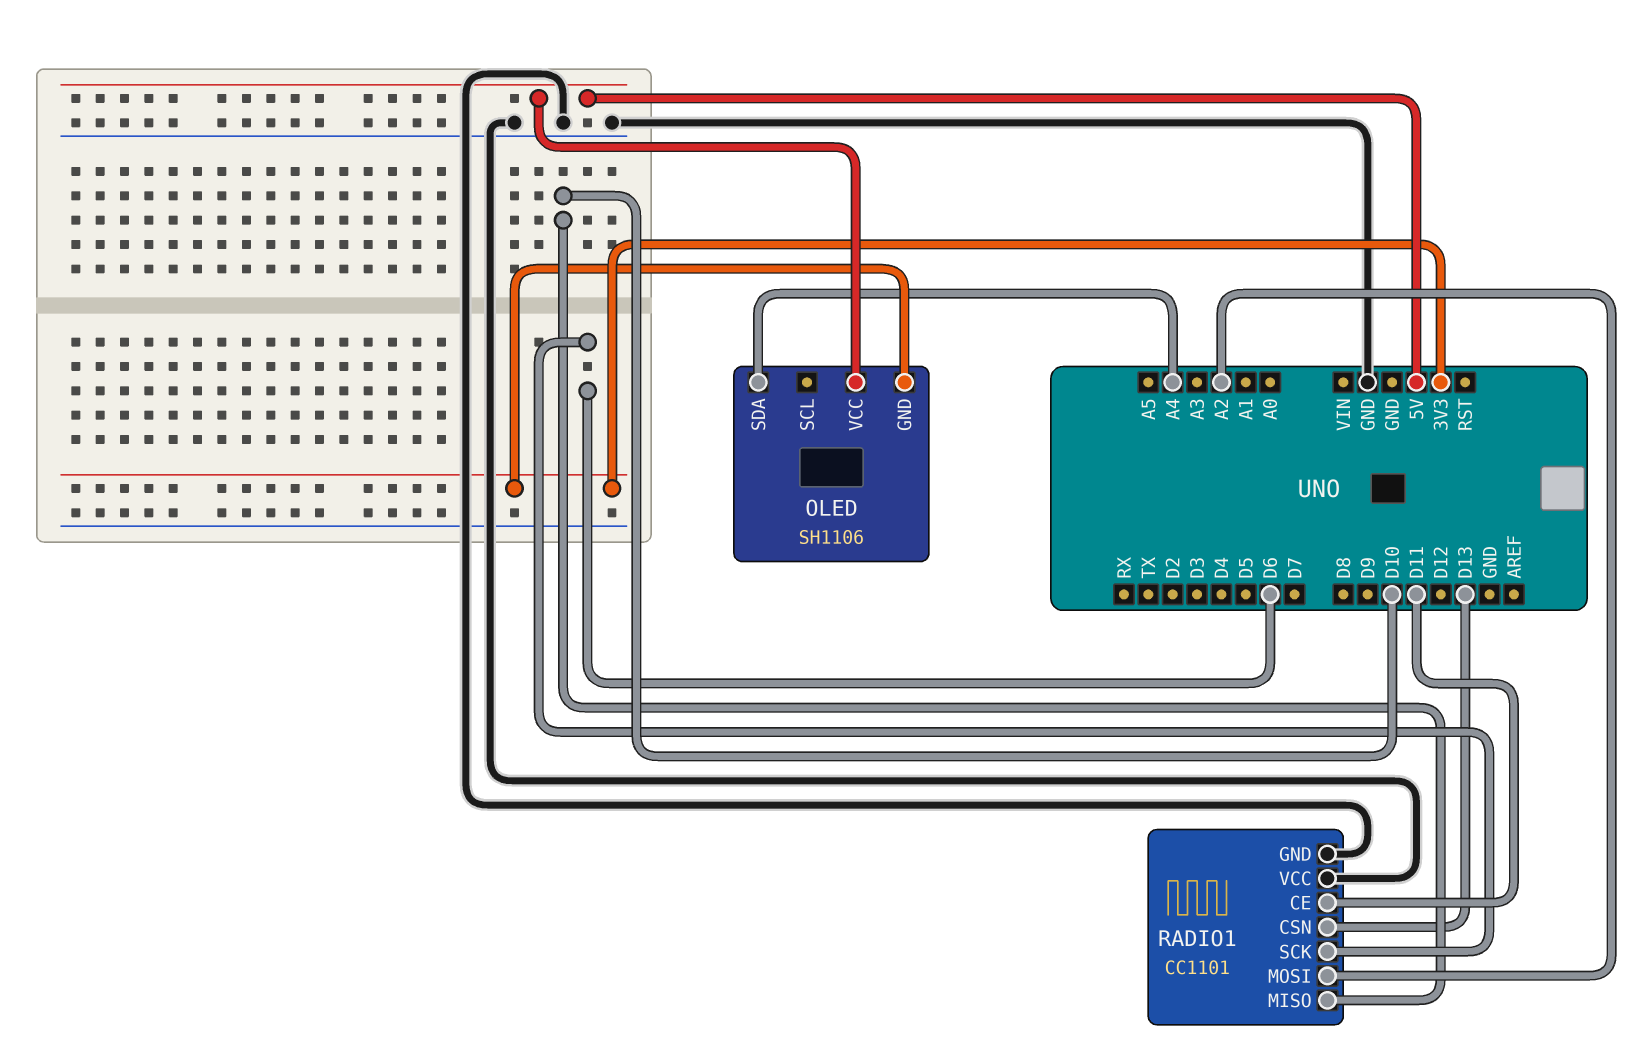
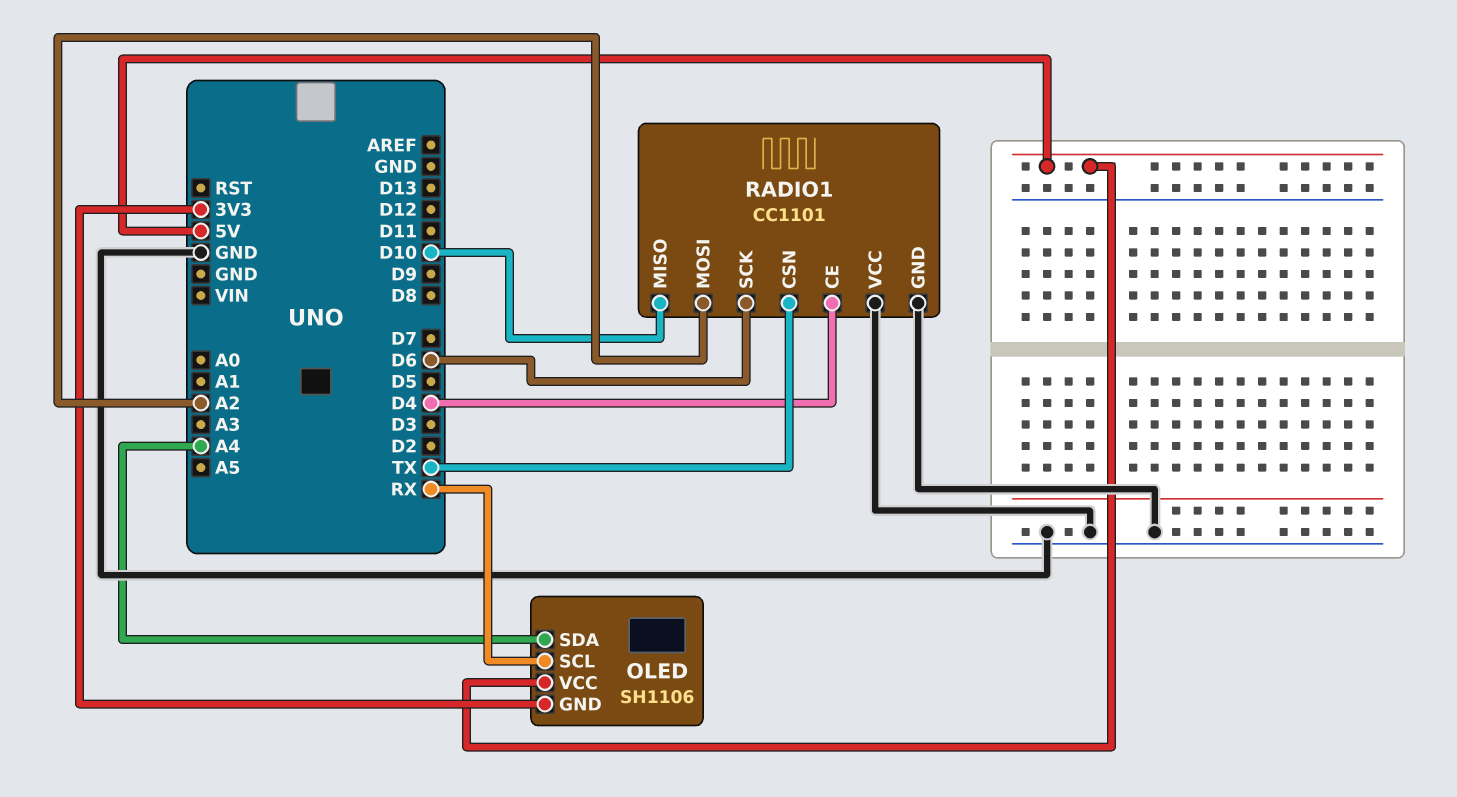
OLED pin SCL: none -> RX
RADIO1 pin CE: D11 -> D4
RADIO1 pin CSN: D13 -> TX

